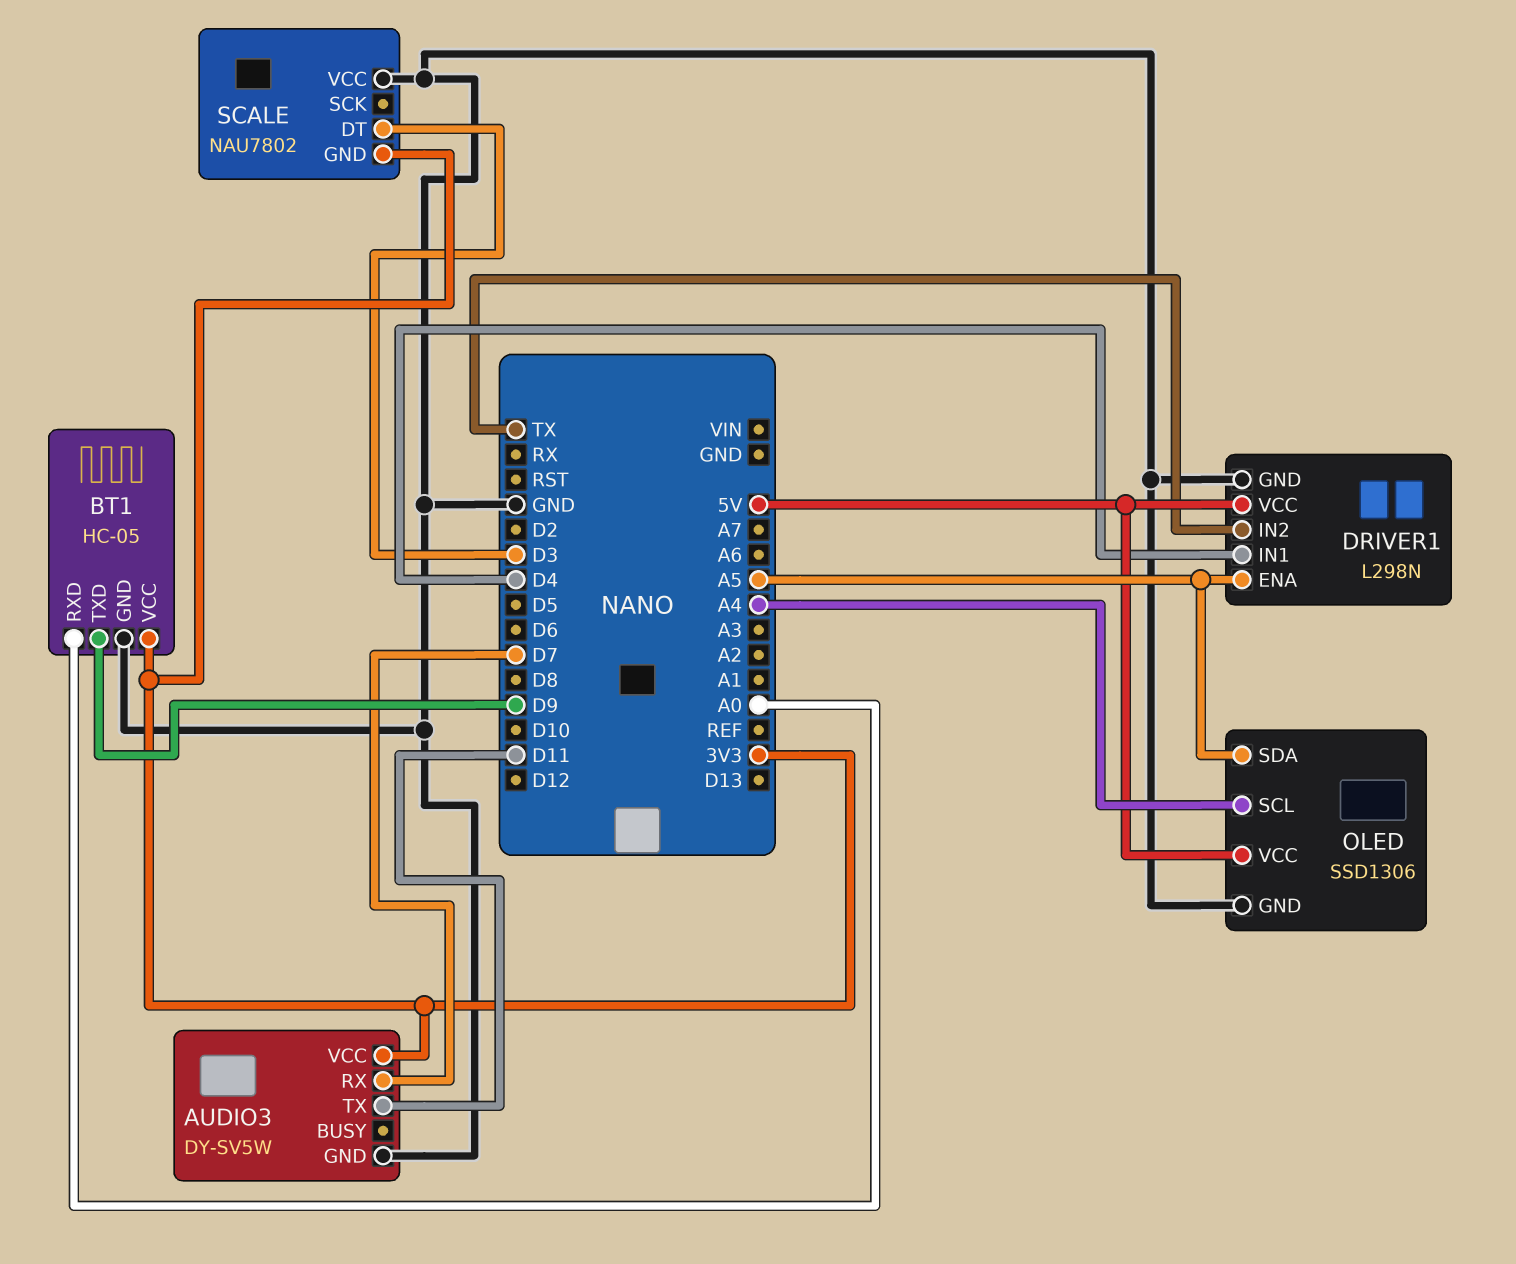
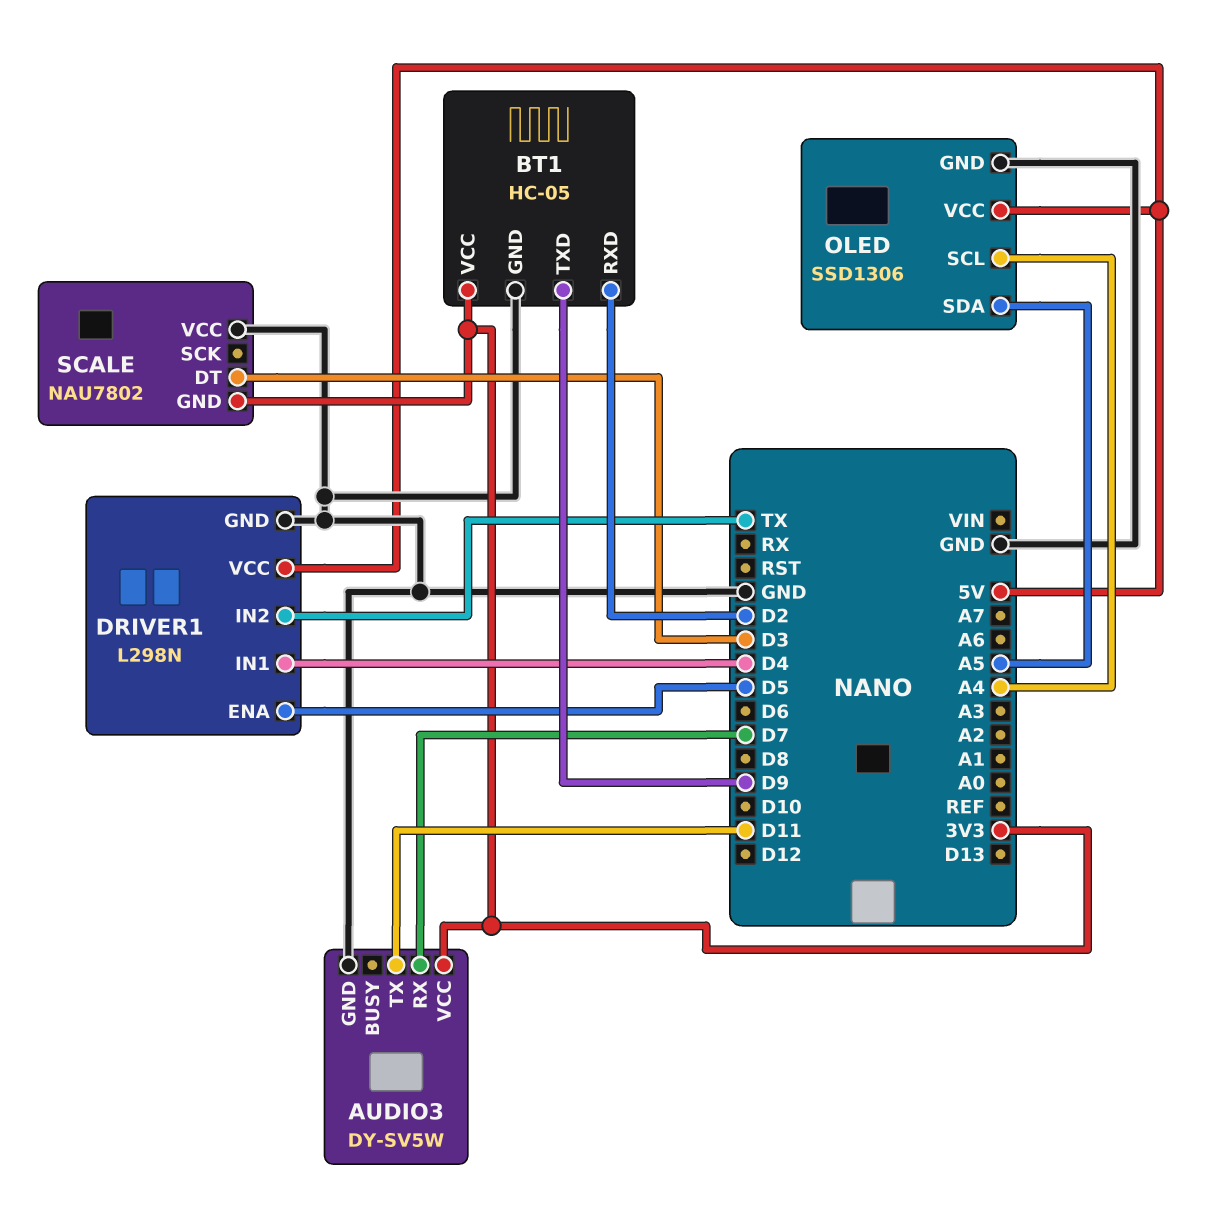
BT1 pin RXD: A0 -> D2
DRIVER1 pin ENA: A5 -> D5

